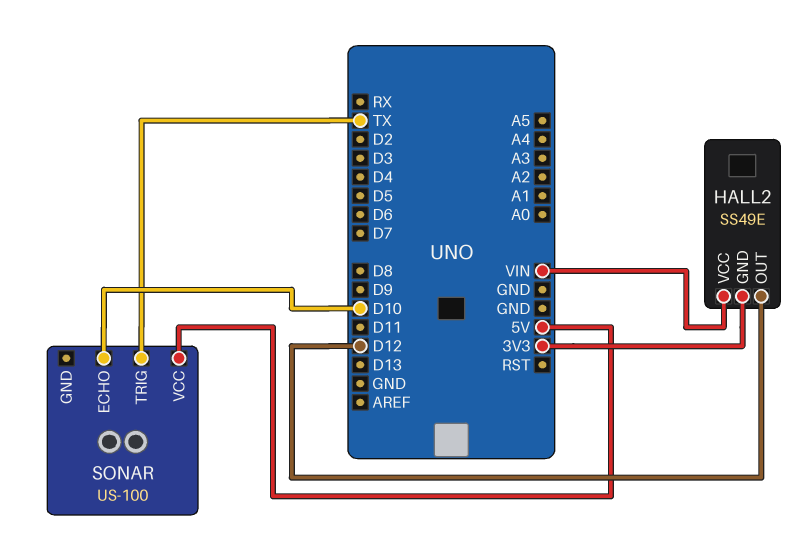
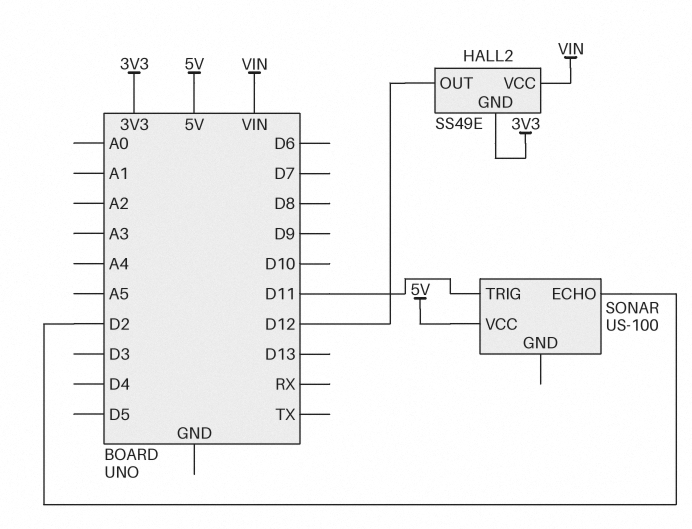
SONAR pin ECHO: D10 -> D2
SONAR pin TRIG: TX -> D11

